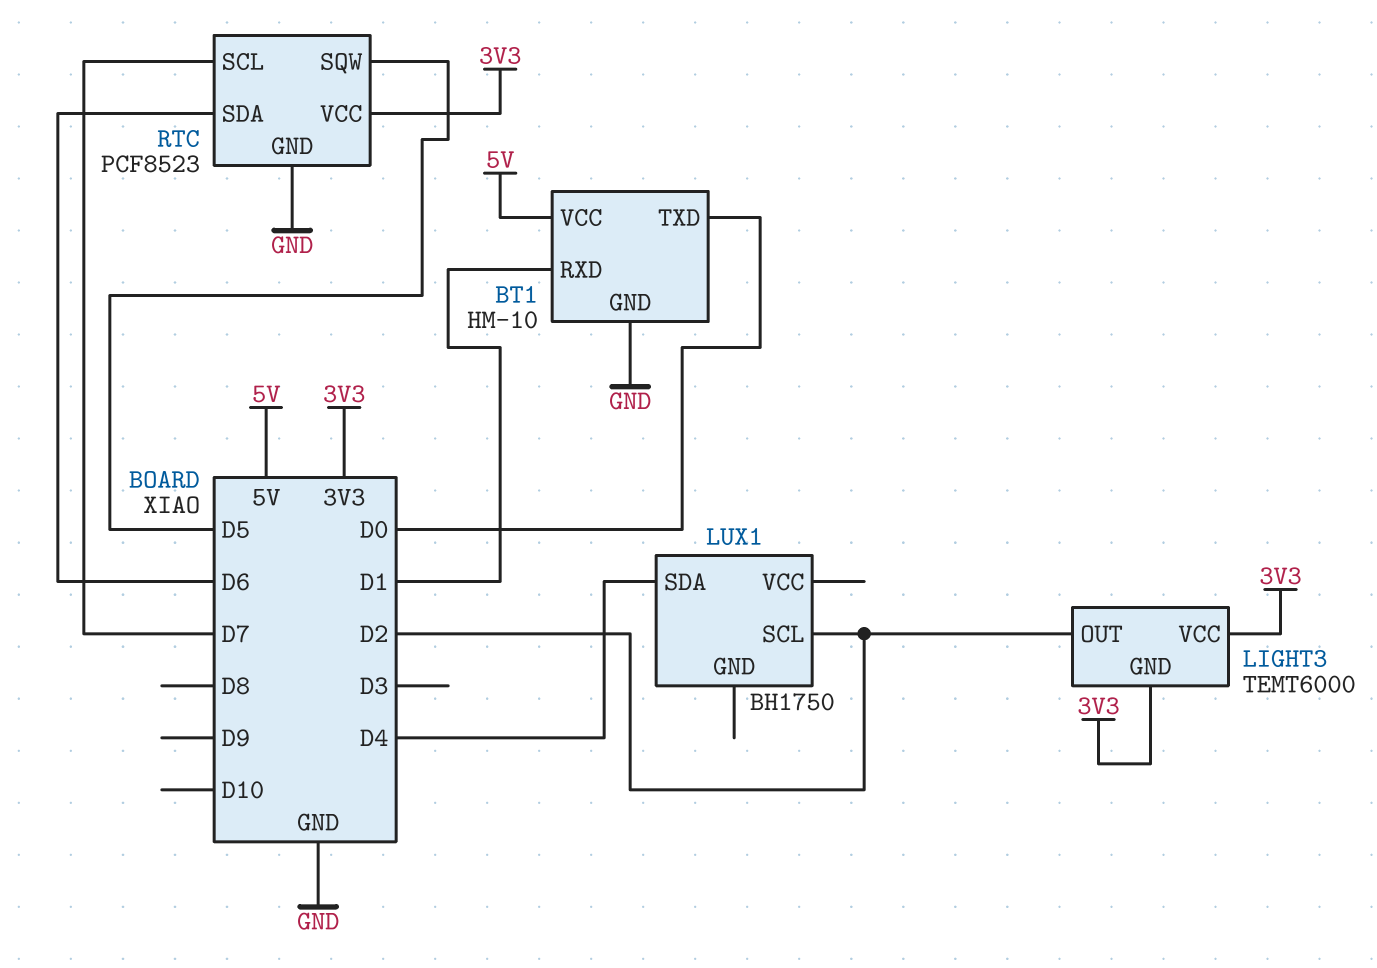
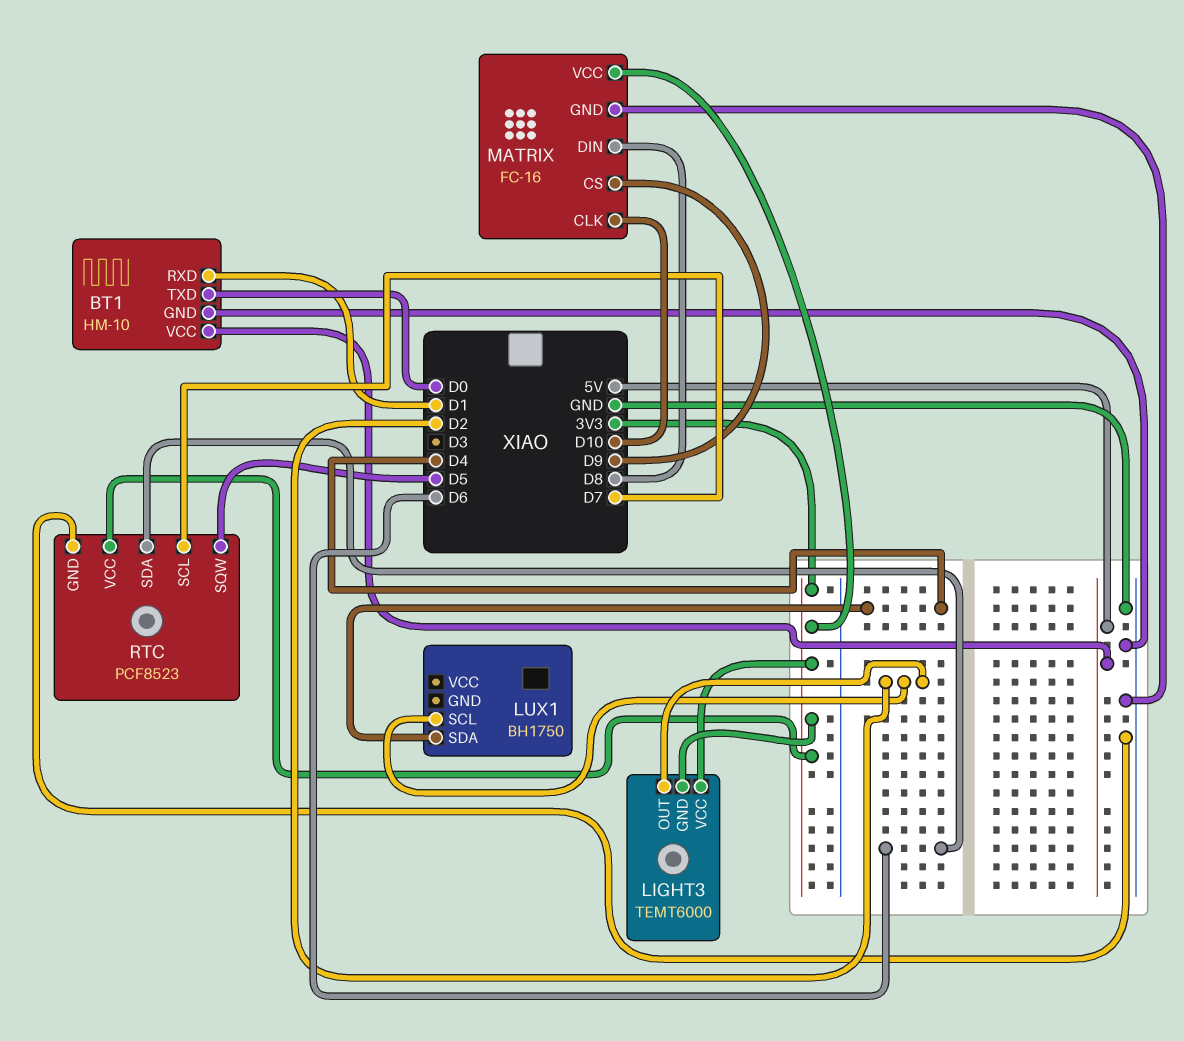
MATRIX: none -> FC-16
MATRIX pin CLK: none -> D10
MATRIX pin CS: none -> D9
MATRIX pin DIN: none -> D8
MATRIX pin GND: none -> GND
MATRIX pin VCC: none -> 3V3

